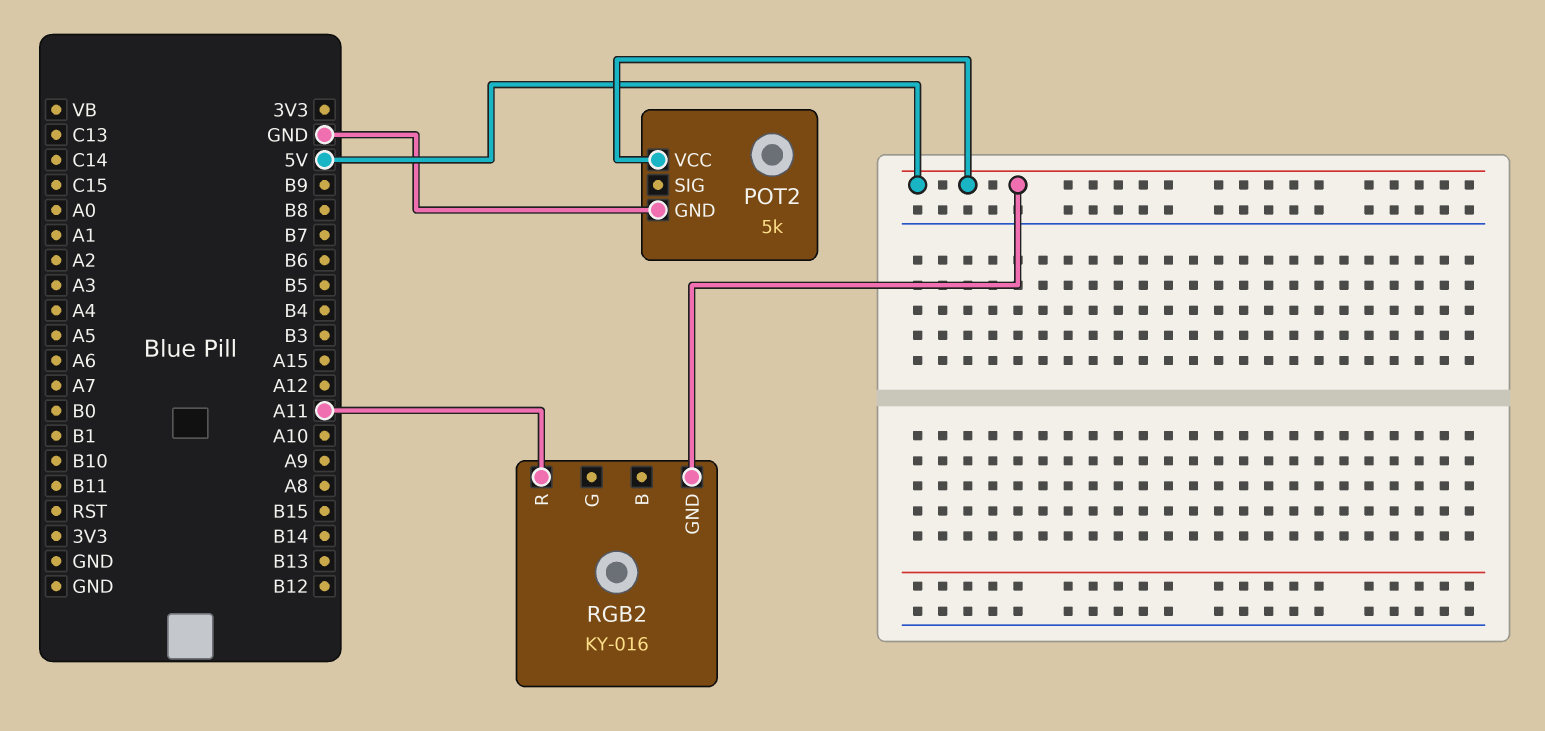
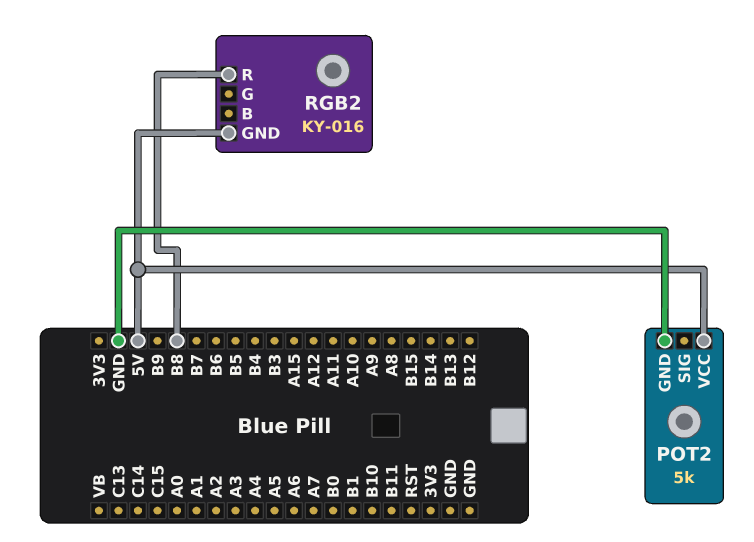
RGB2 pin R: A11 -> B8

